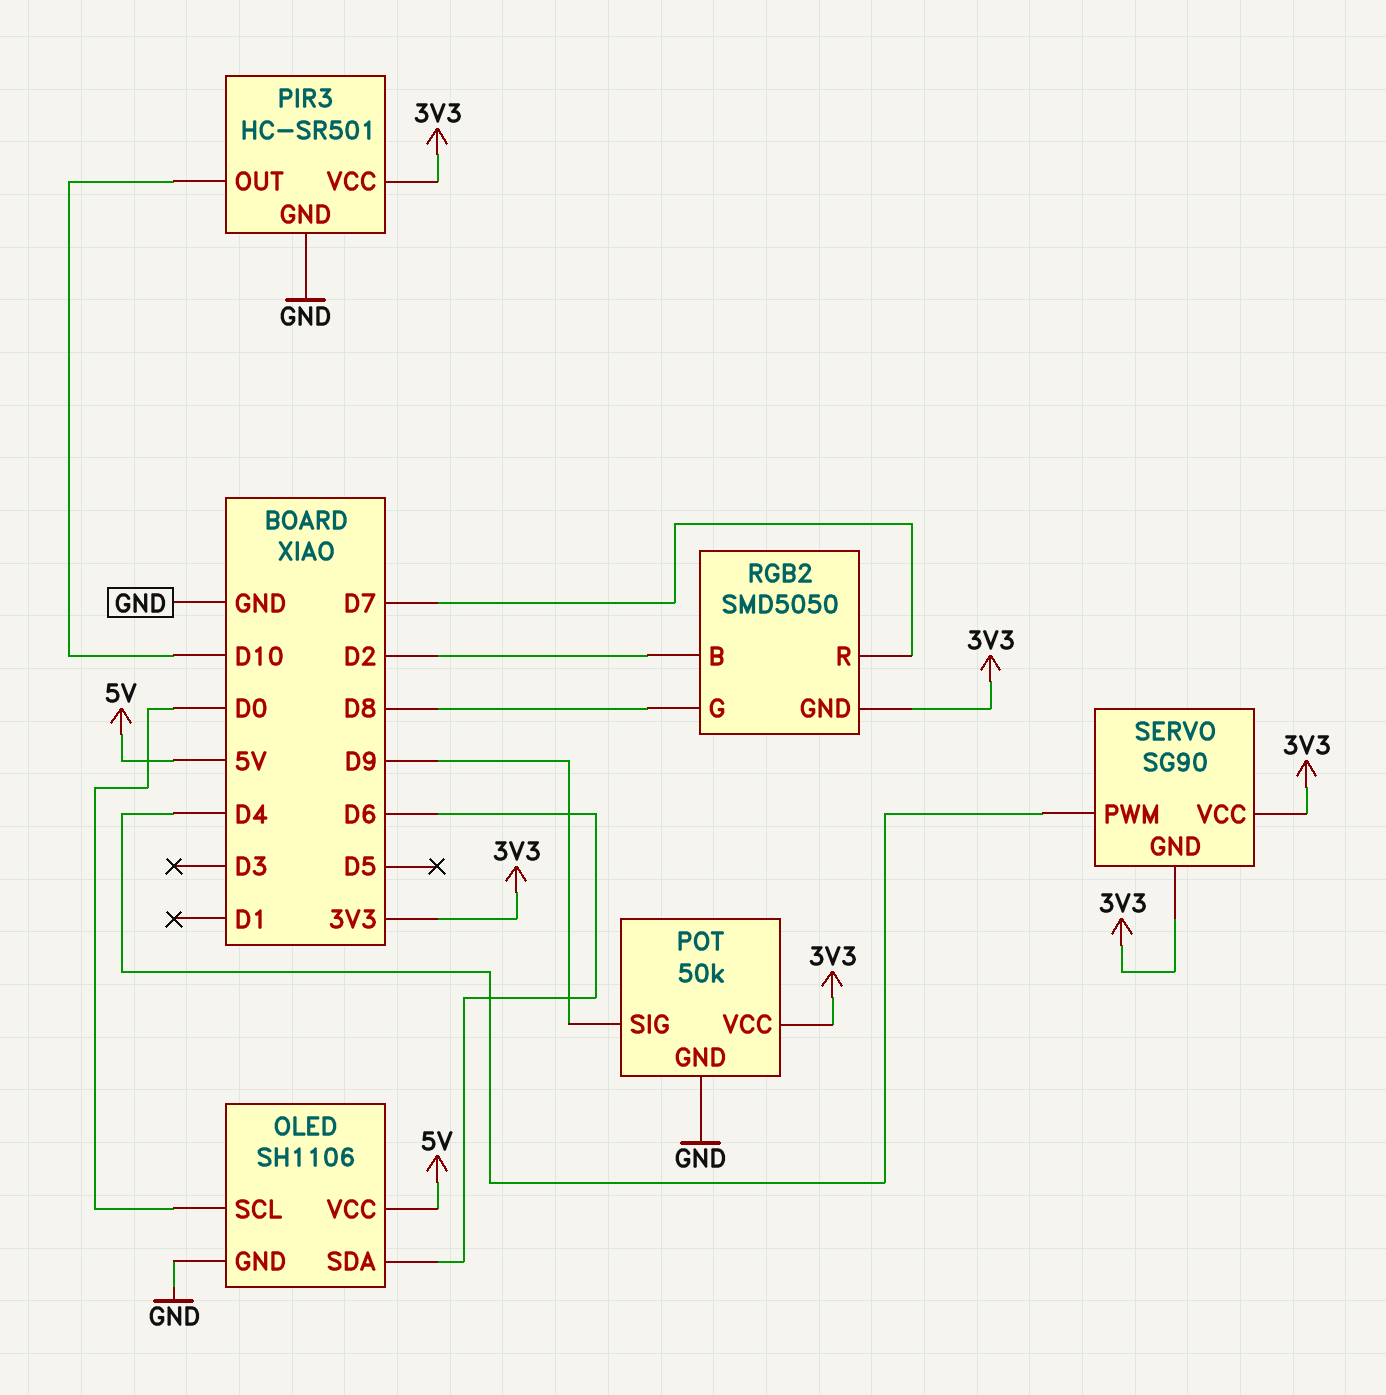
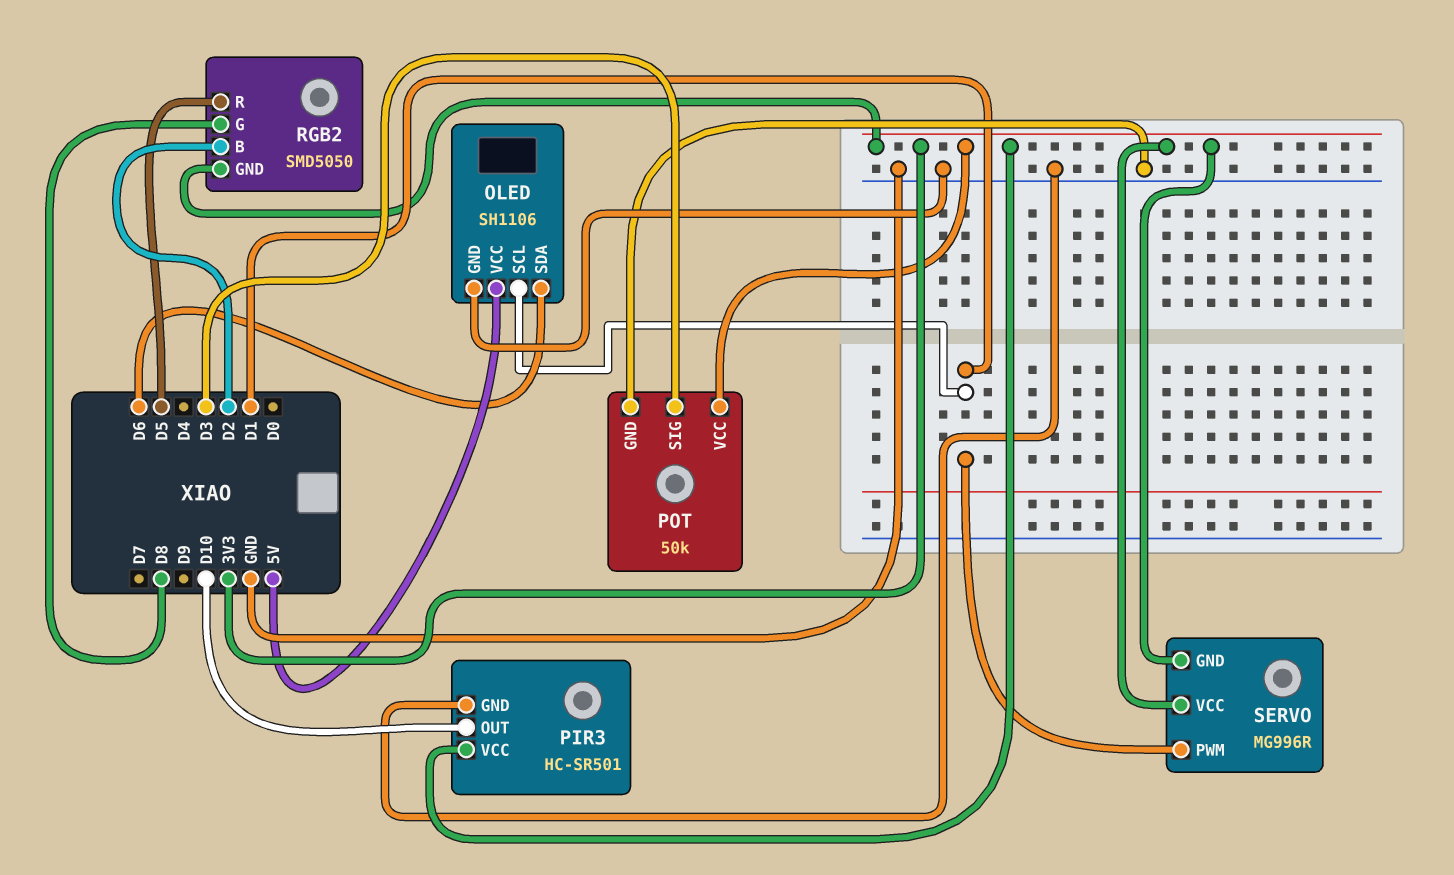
OLED pin SCL: D0 -> D1
POT pin SIG: D9 -> D3
RGB2 pin R: D7 -> D5
SERVO: SG90 -> MG996R
SERVO pin PWM: D4 -> D1

